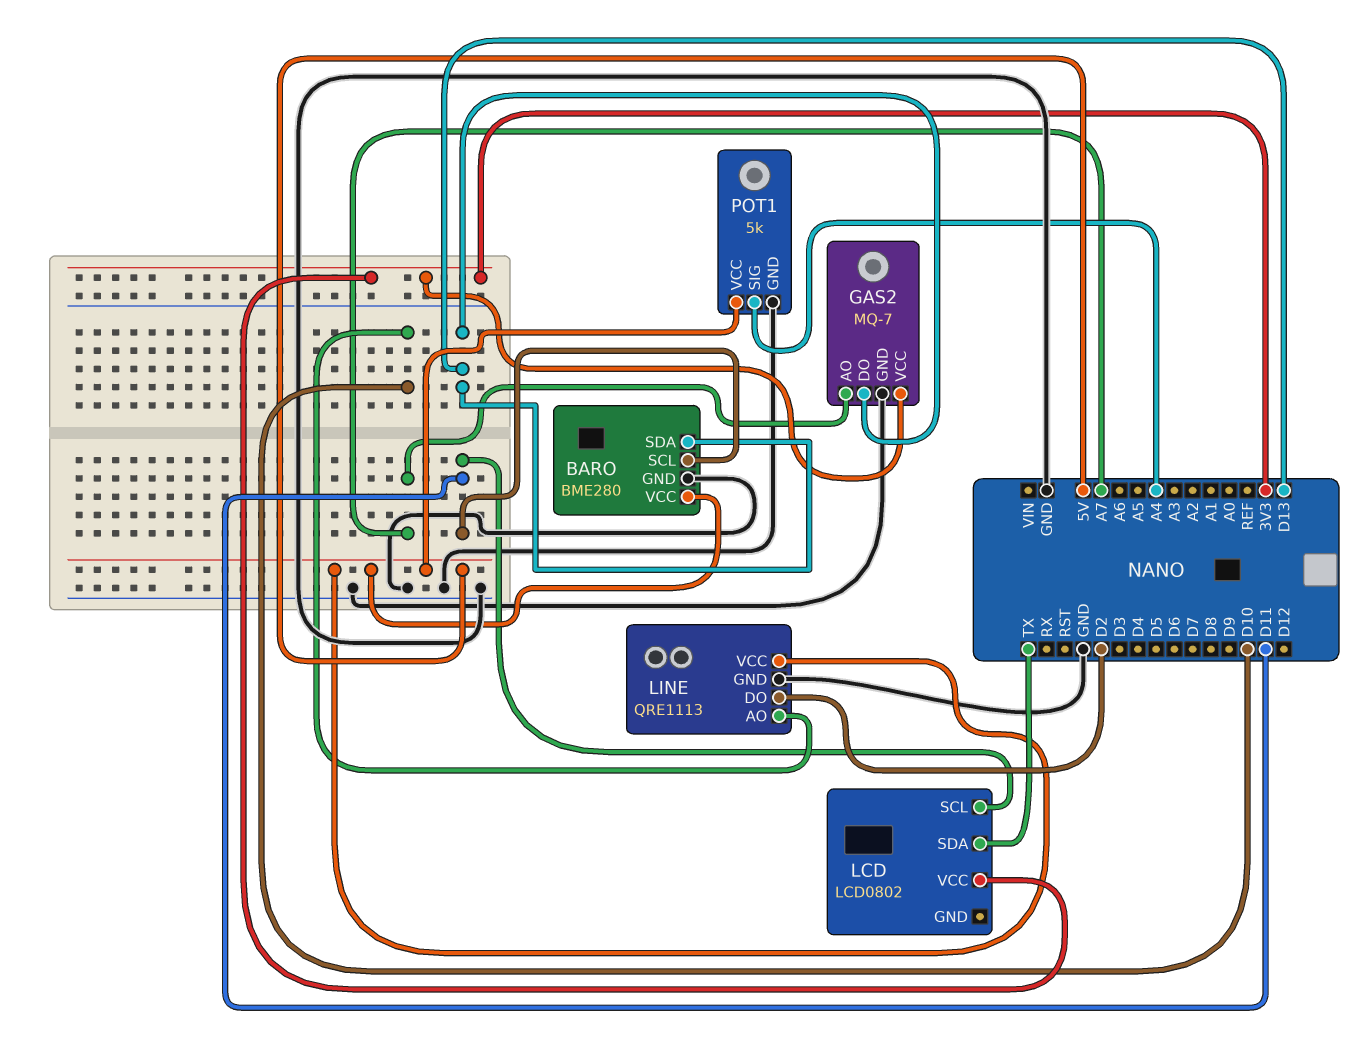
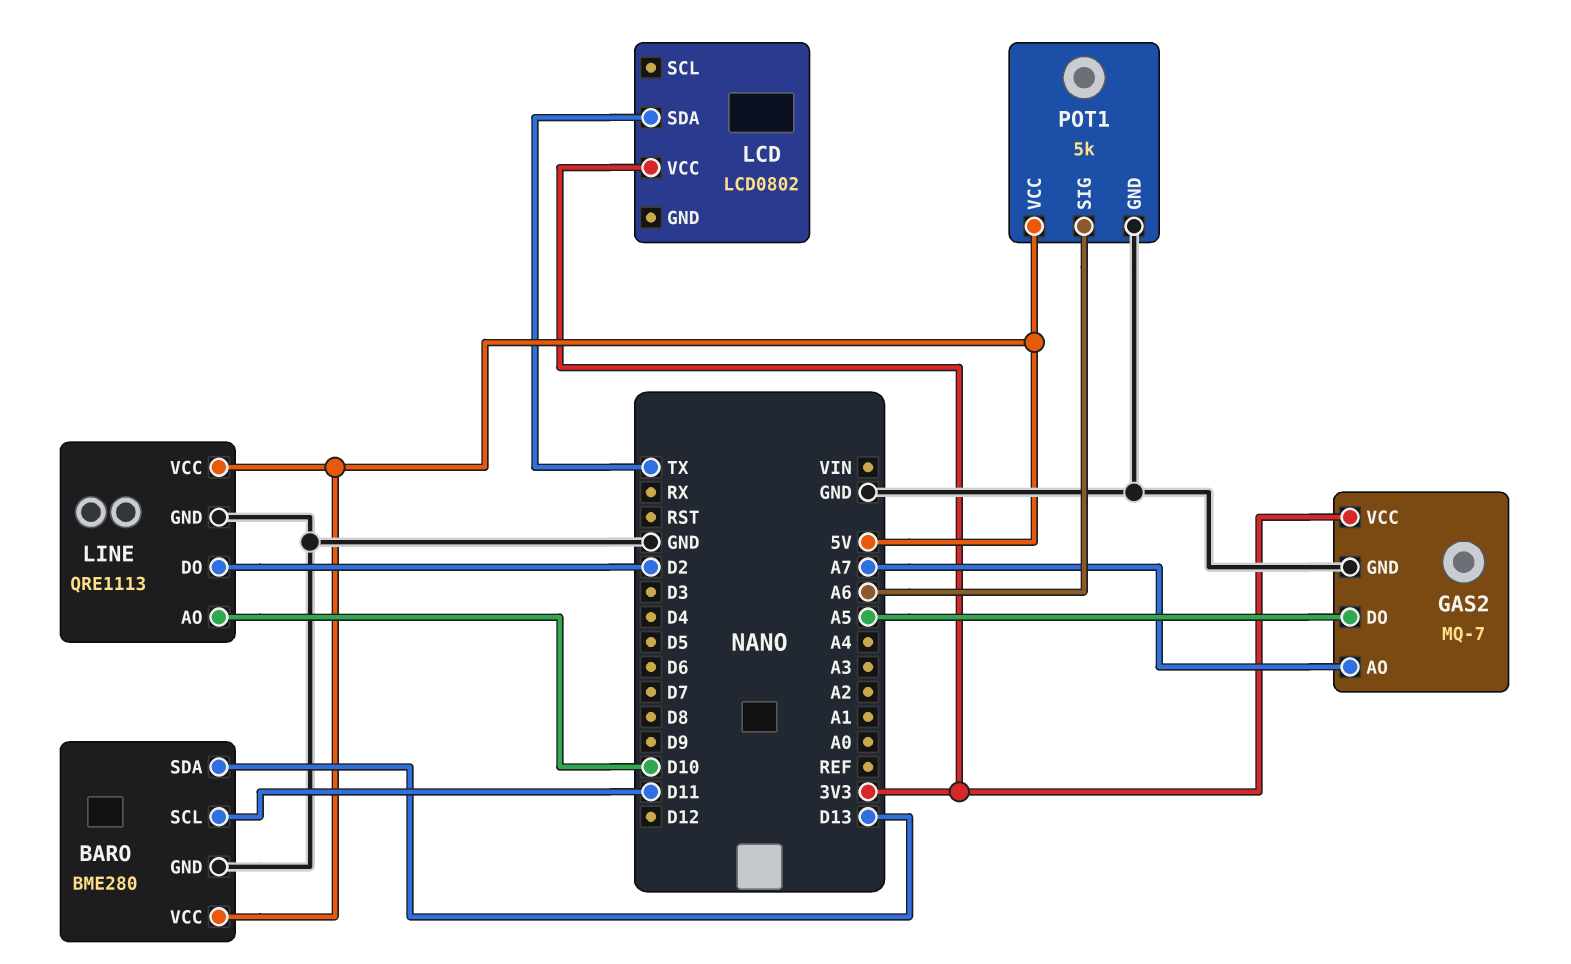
GAS2 pin DO: D13 -> A5
LCD pin SCL: D11 -> none
POT1 pin SIG: A4 -> A6

